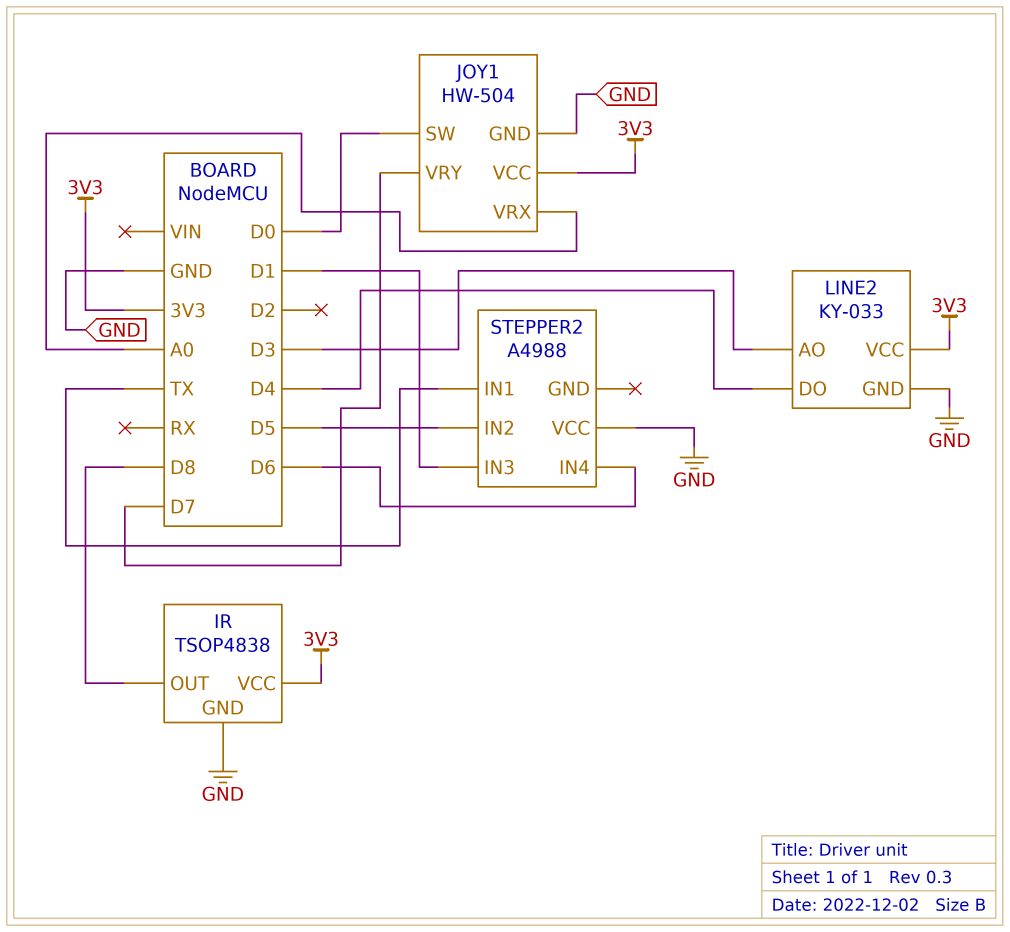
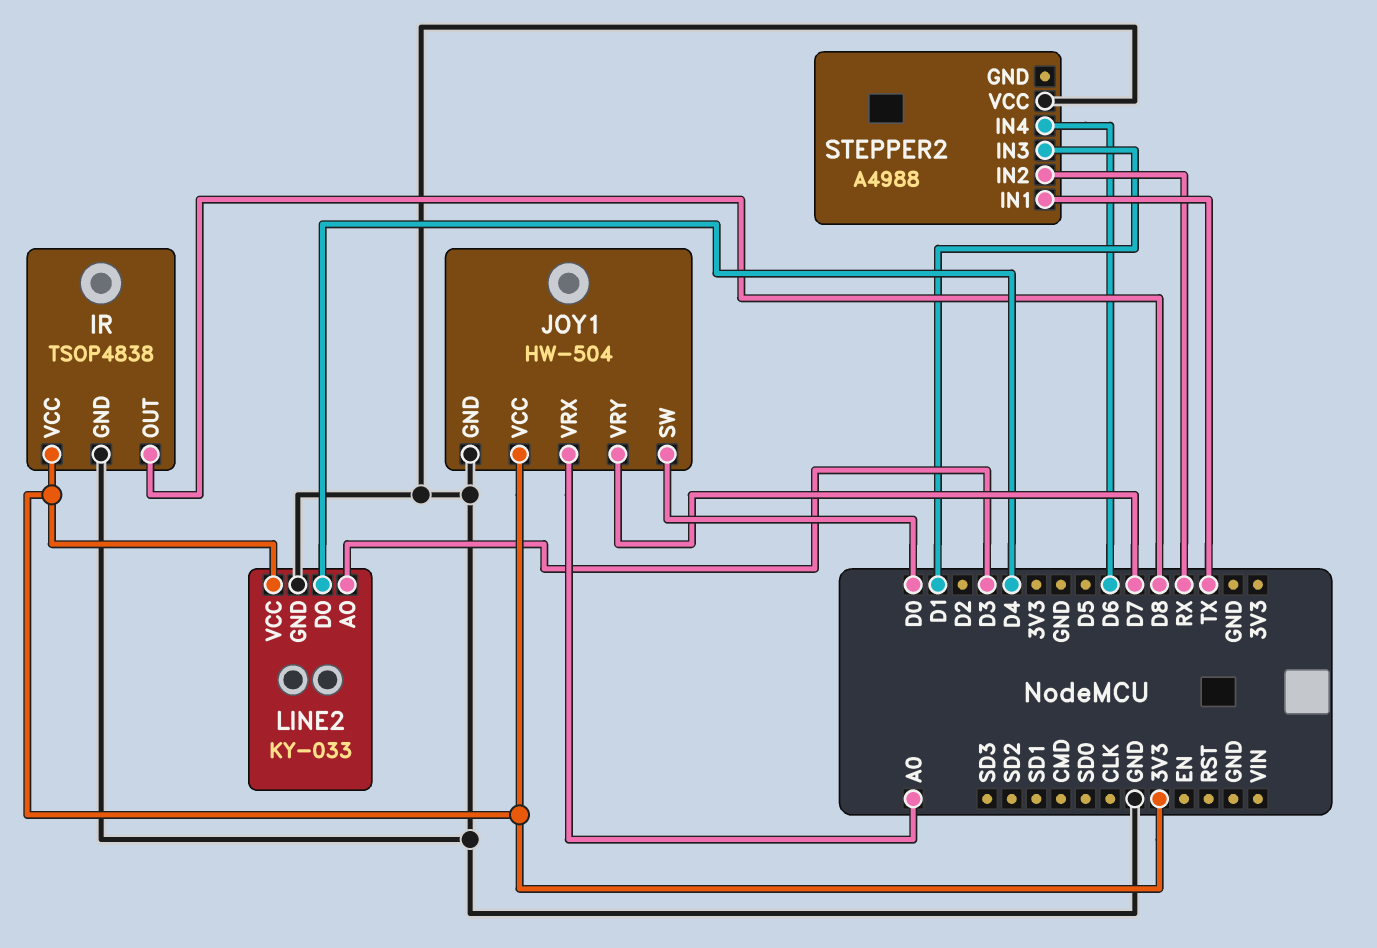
STEPPER2 pin IN2: D5 -> RX

